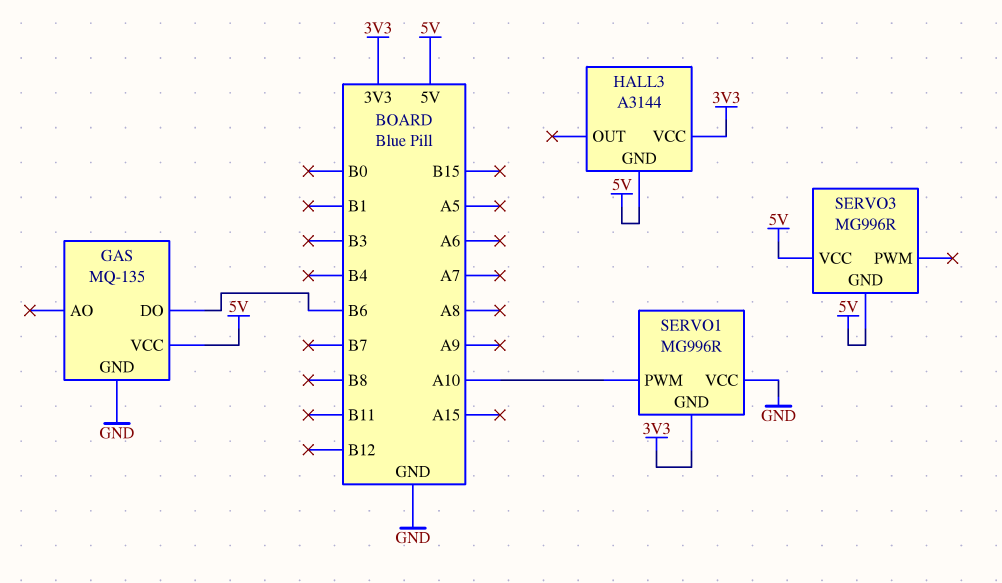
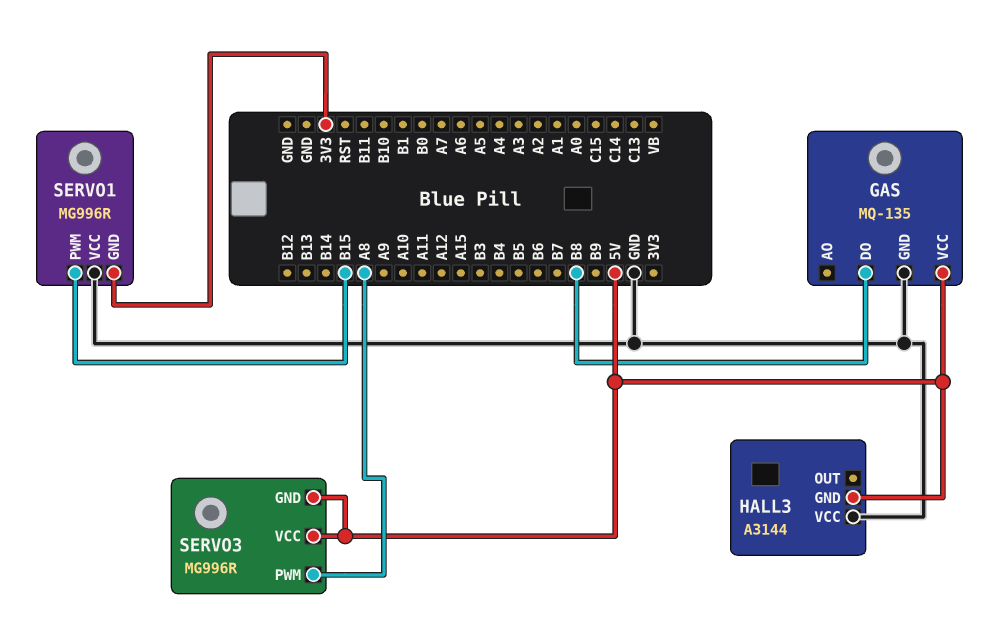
GAS pin DO: B6 -> B8
HALL3 pin VCC: 3V3 -> GND
SERVO1 pin PWM: A10 -> B15
SERVO3 pin PWM: none -> A8

